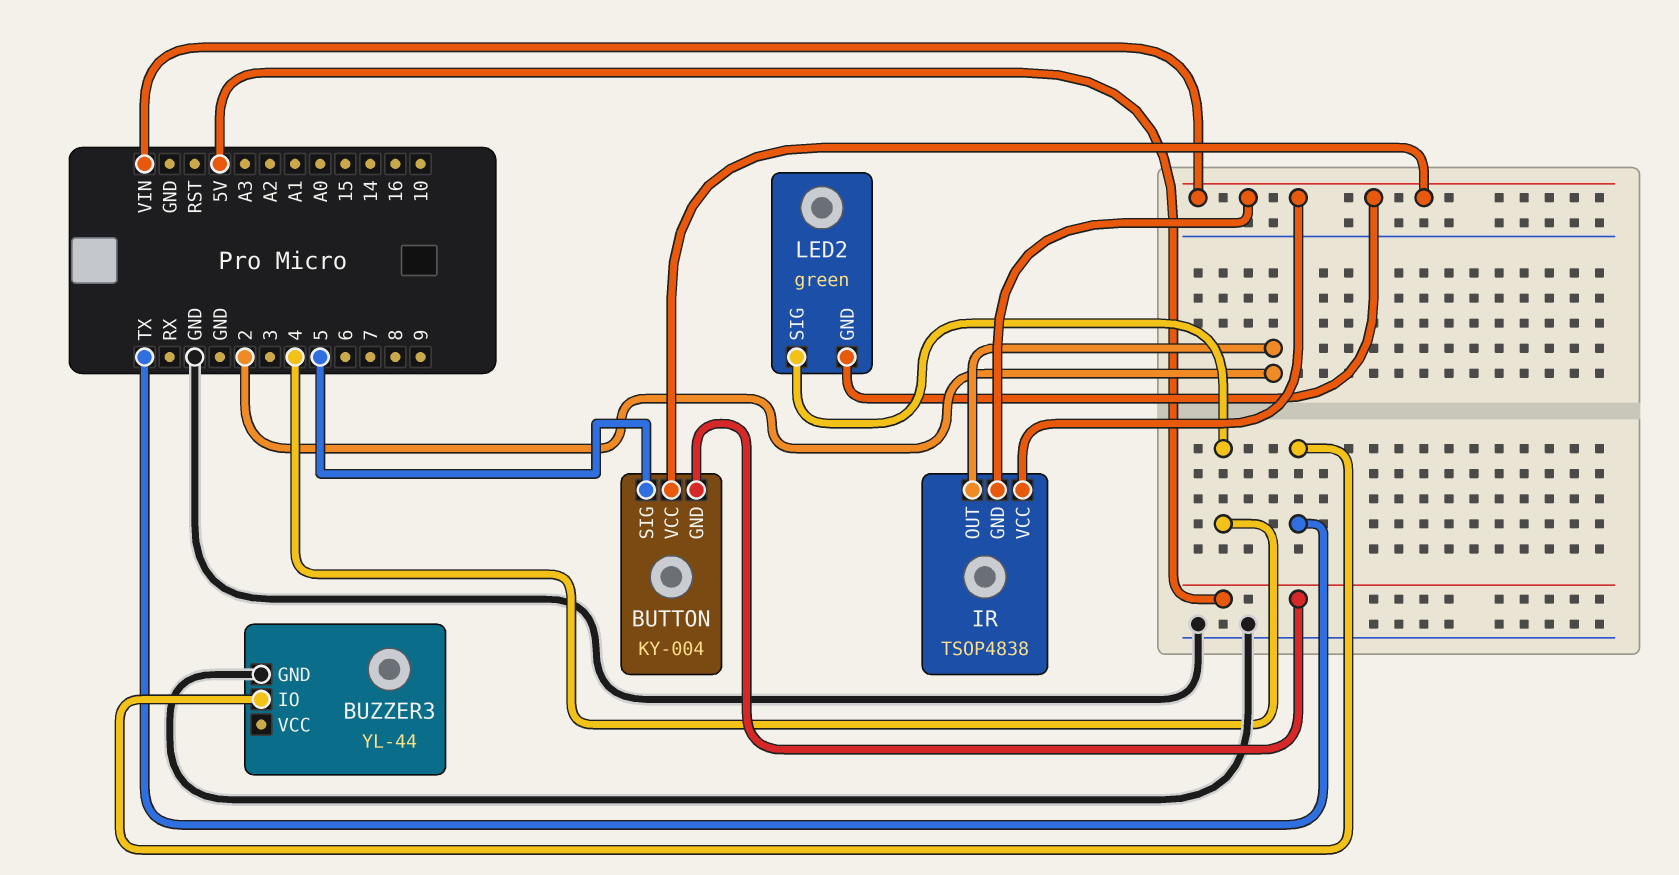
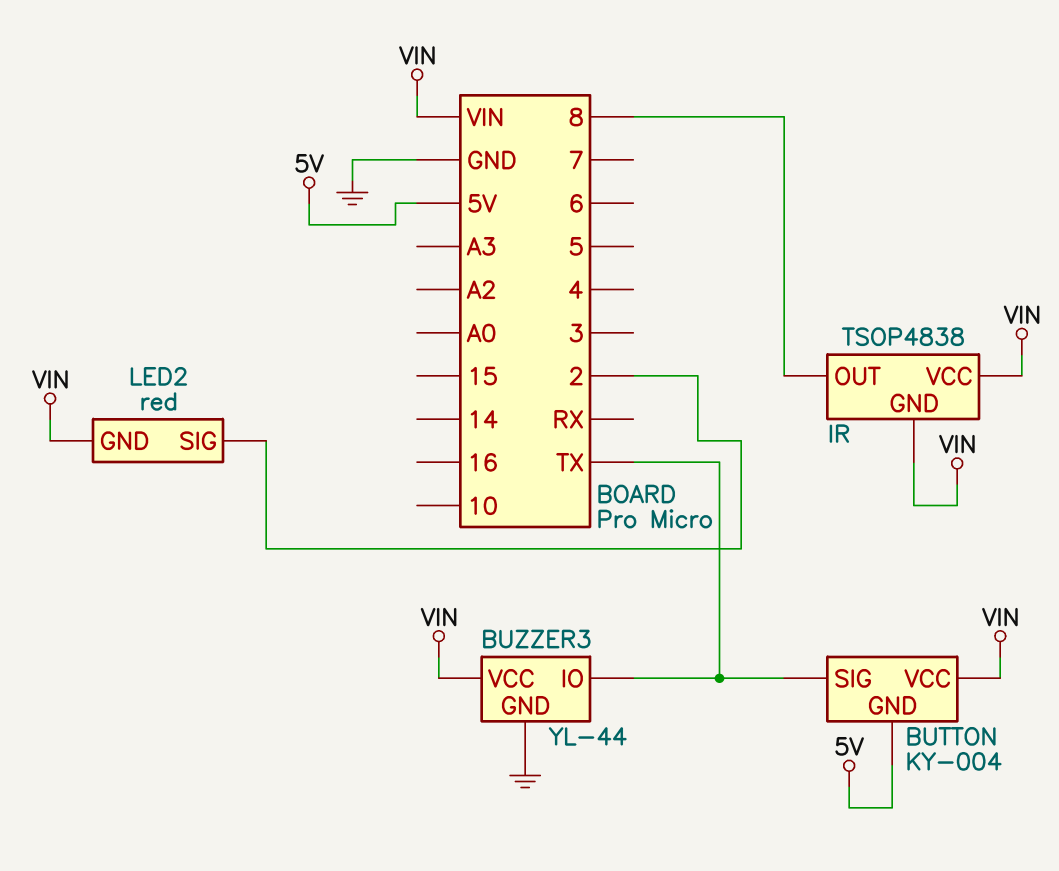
BUTTON pin SIG: 5 -> TX
BUZZER3 pin VCC: none -> VIN
IR pin OUT: 2 -> 8
LED2: green -> red
LED2 pin SIG: 4 -> 2

